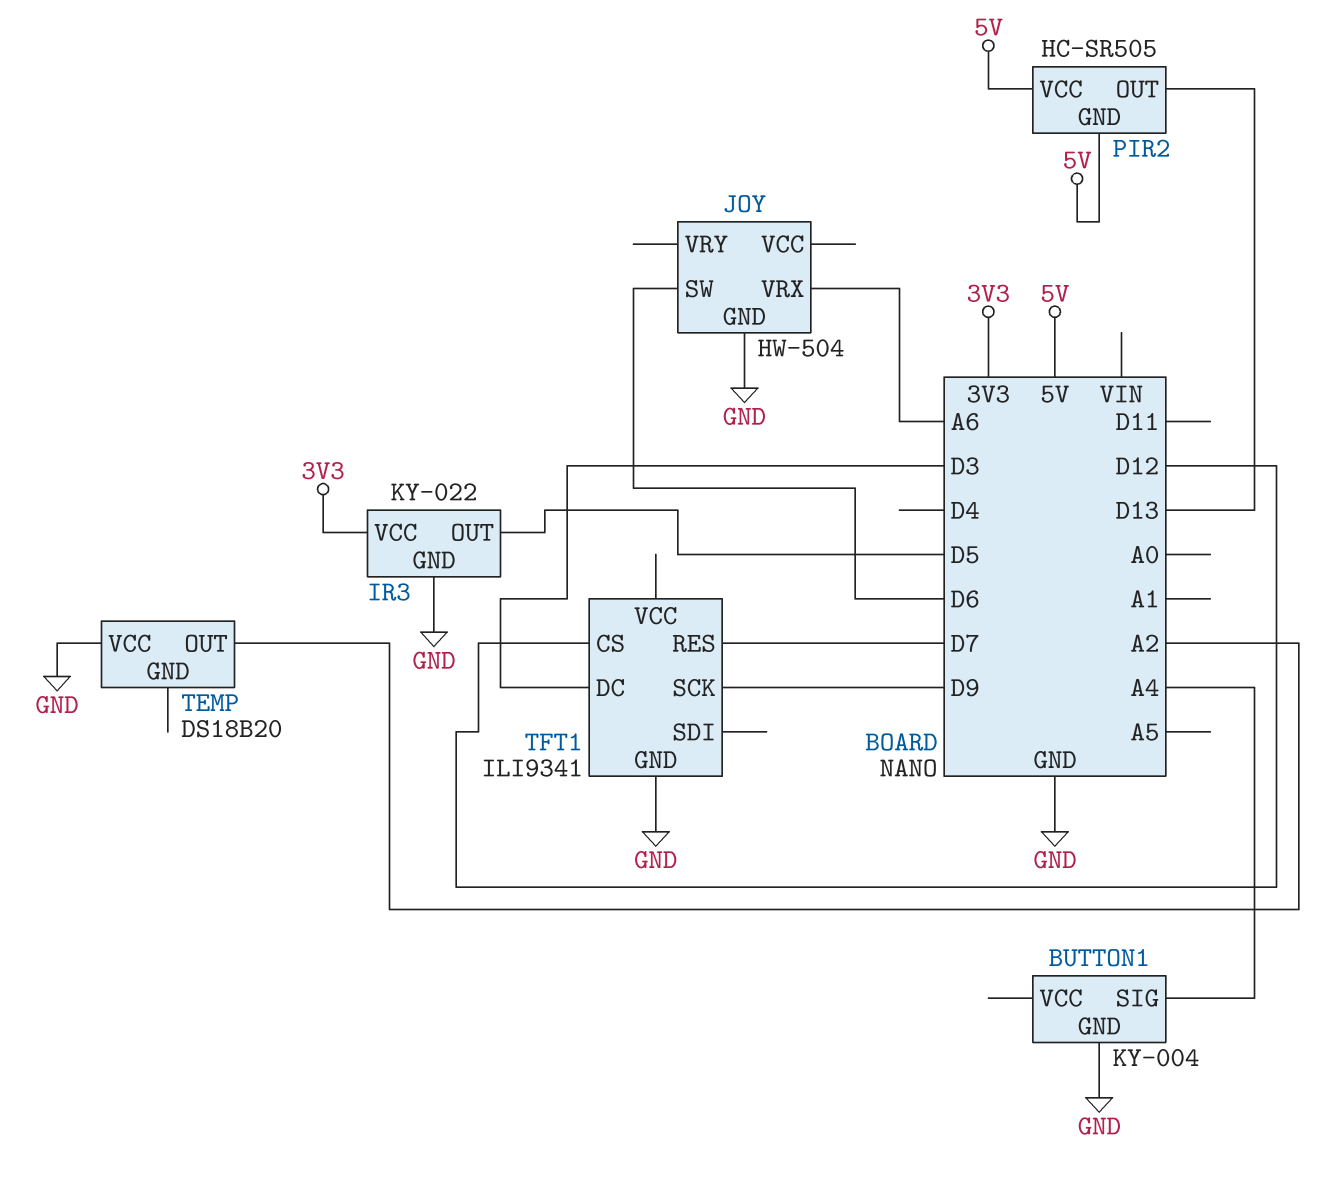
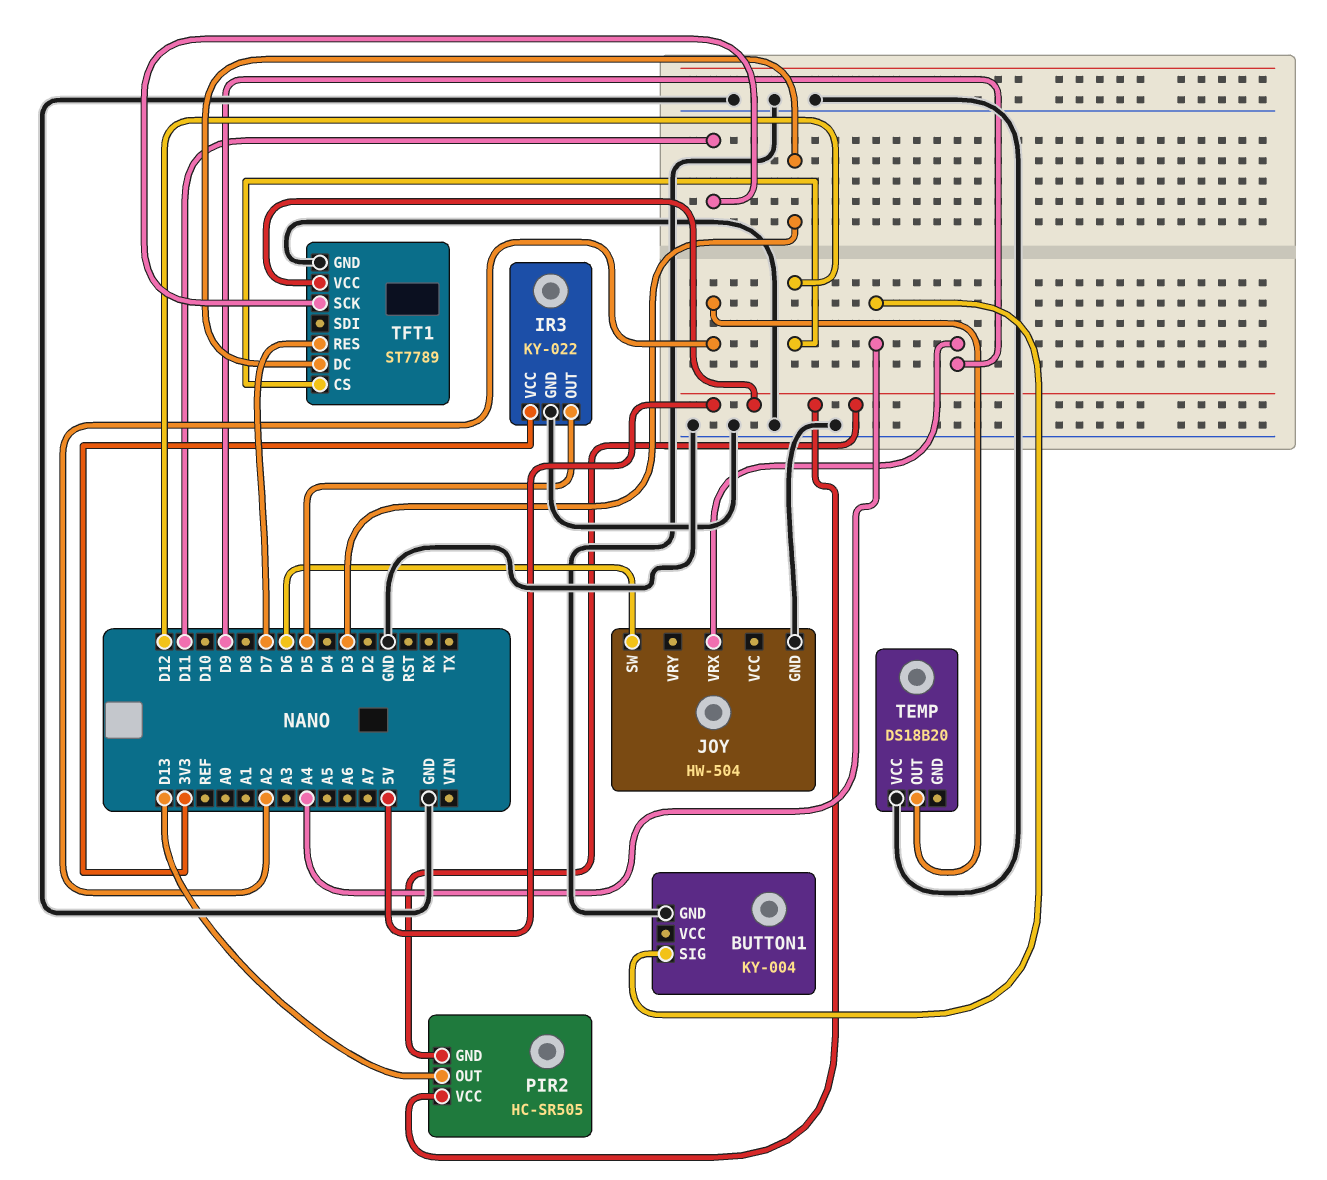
JOY pin VRX: A6 -> D9
TFT1: ILI9341 -> ST7789
TFT1 pin SCK: D9 -> D11
TFT1 pin VCC: none -> 5V

